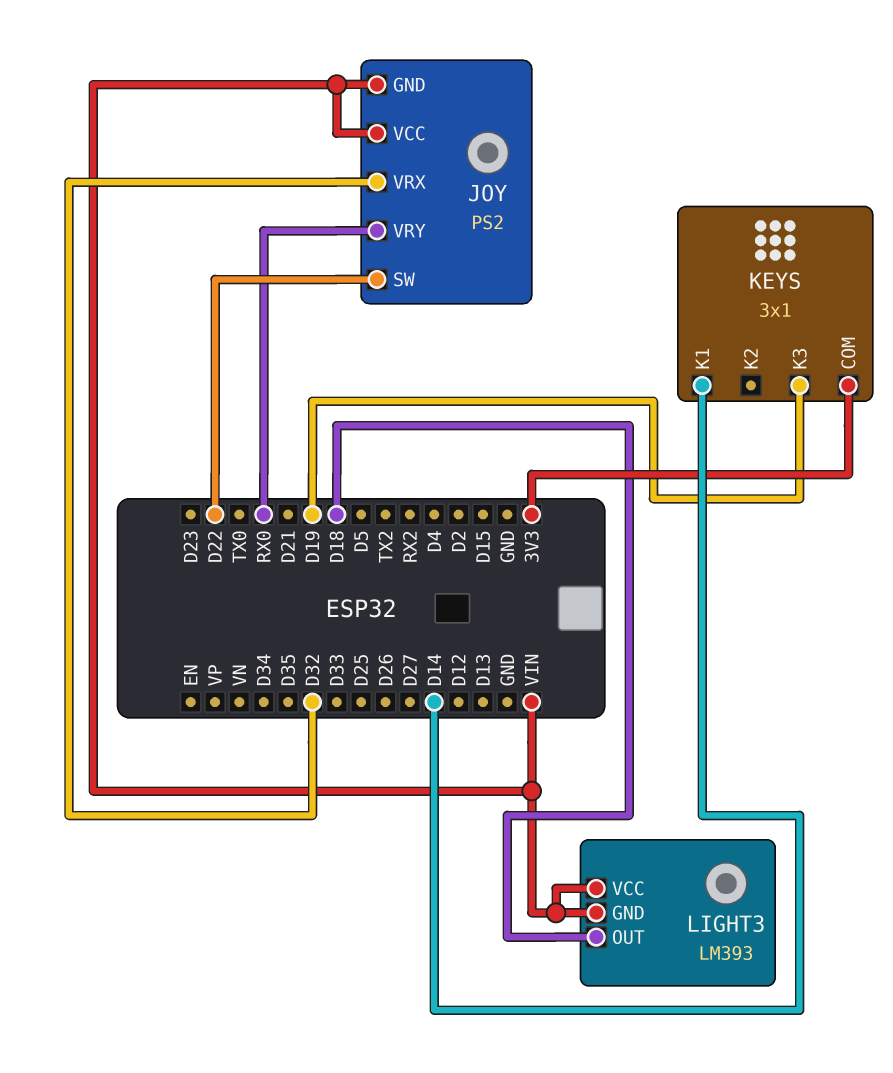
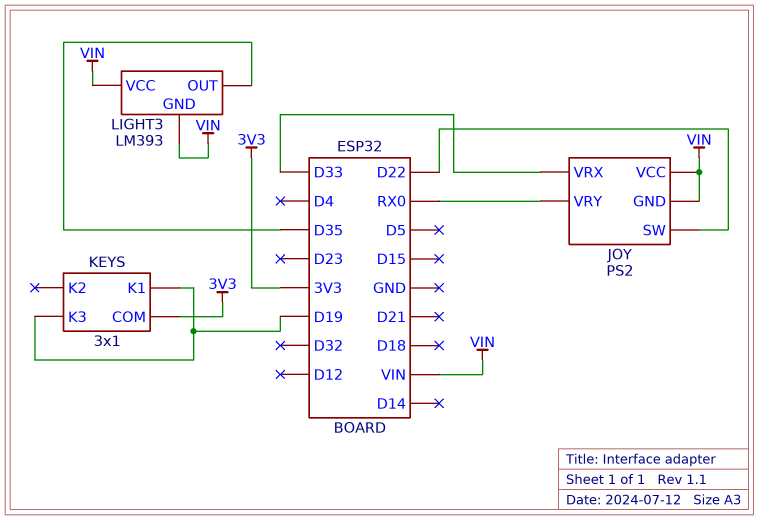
JOY pin VRX: D32 -> D33
KEYS pin K1: D14 -> D19
LIGHT3 pin OUT: D18 -> D35

